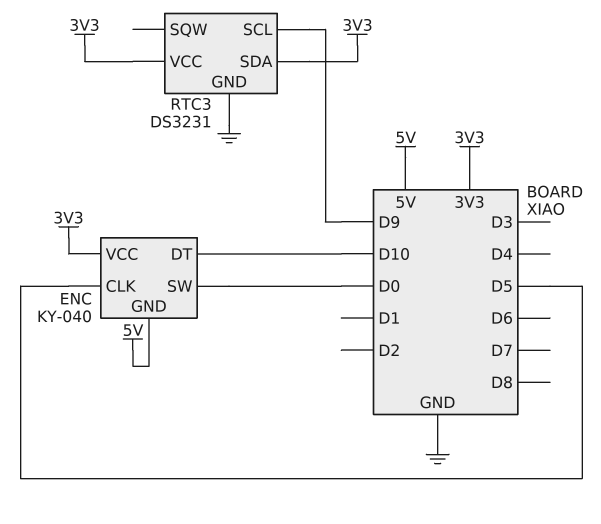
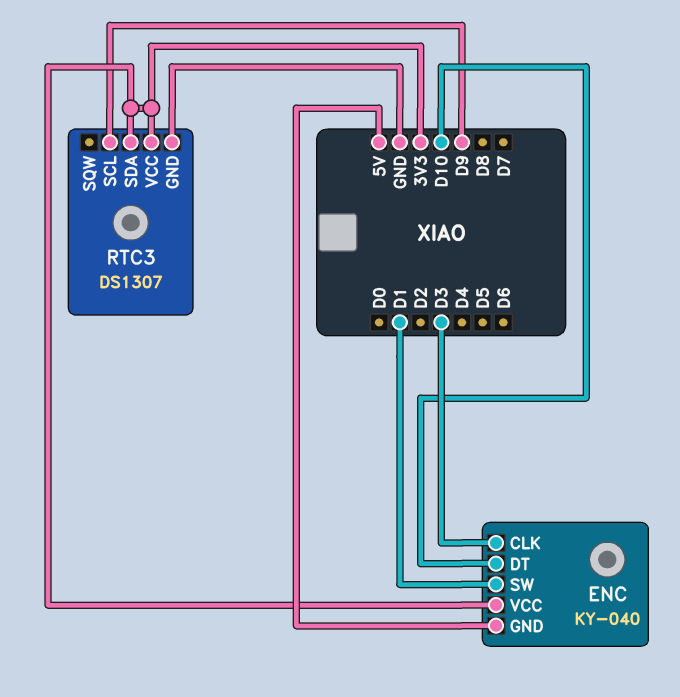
ENC pin CLK: D5 -> D3
ENC pin SW: D0 -> D1
RTC3: DS3231 -> DS1307

